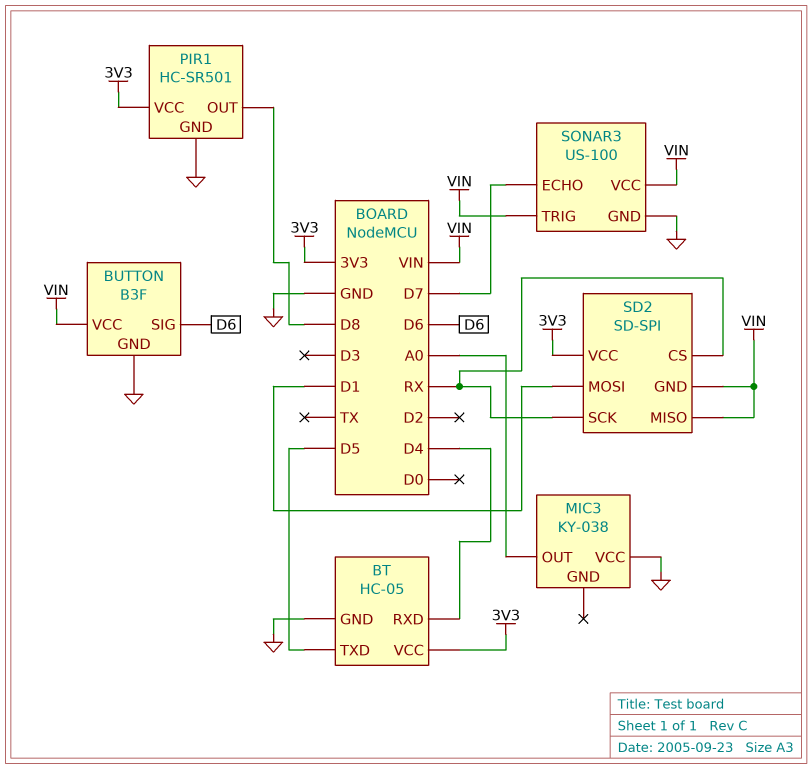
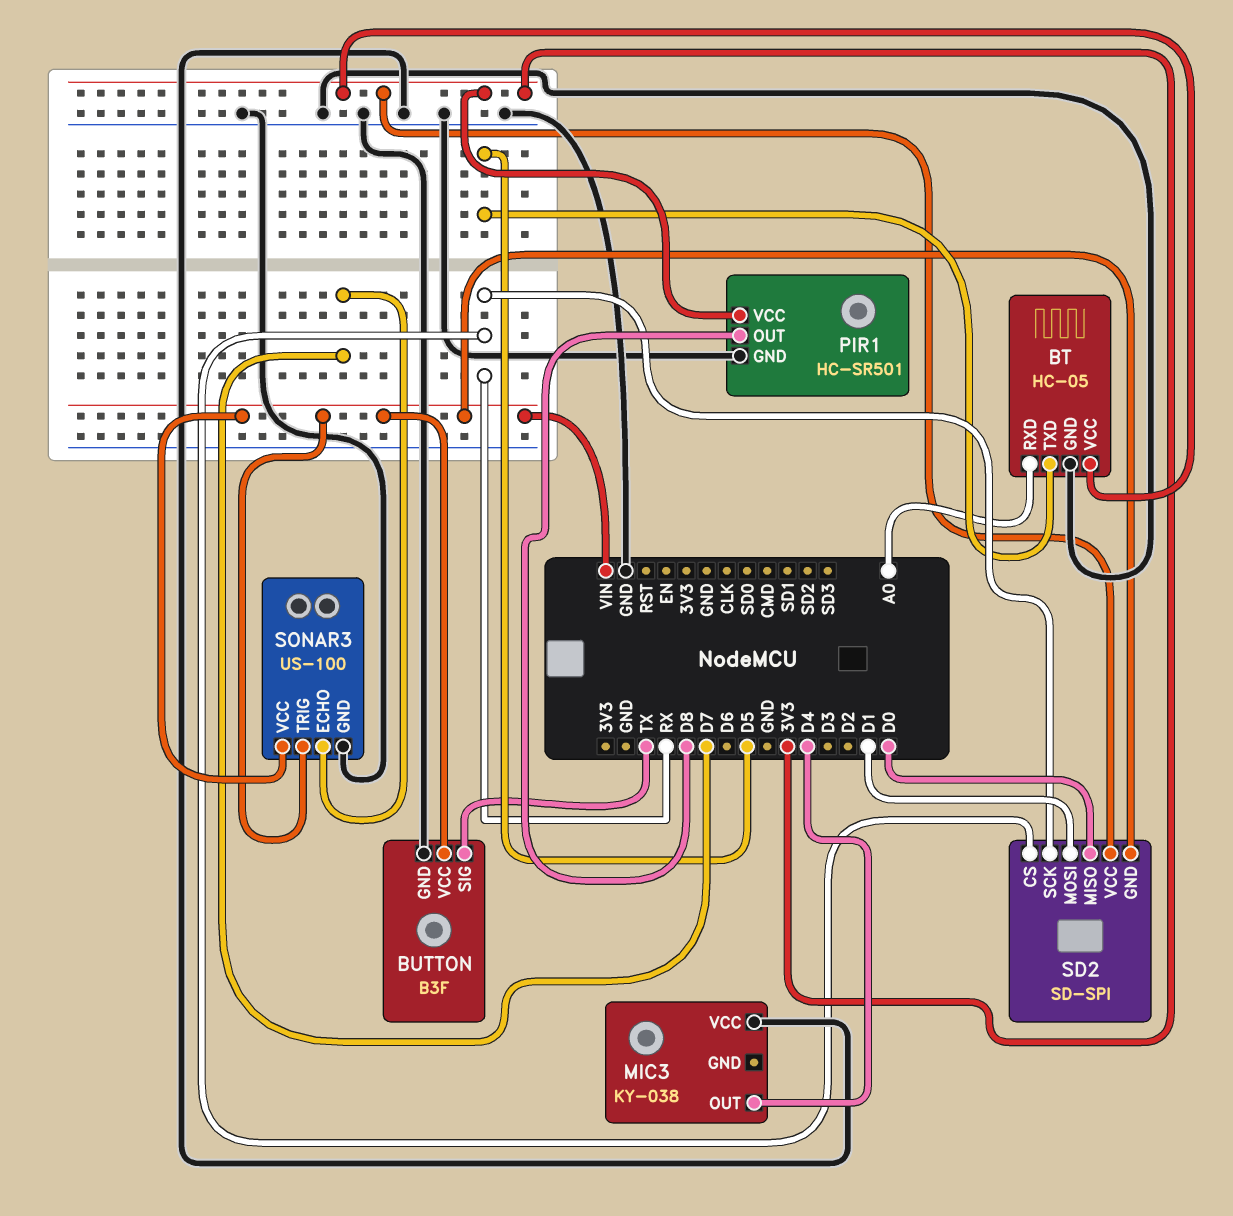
BT pin RXD: D4 -> A0
BUTTON pin SIG: D6 -> TX
MIC3 pin OUT: A0 -> D4
SD2 pin MISO: VIN -> D0

